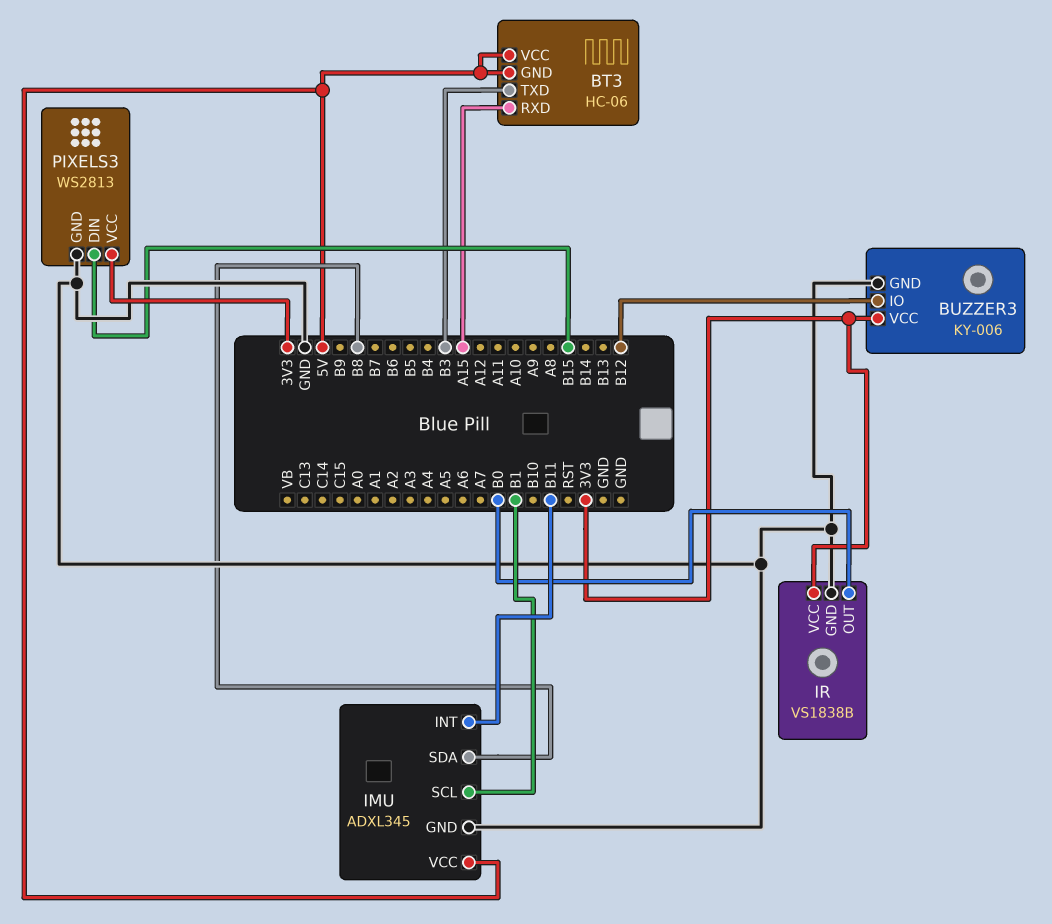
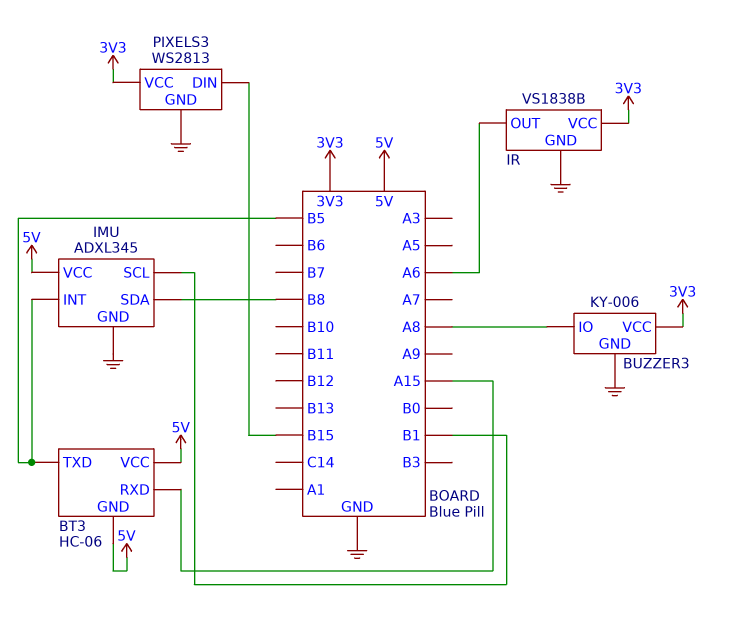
BT3 pin TXD: B3 -> B5
BUZZER3 pin IO: B12 -> A8
IMU pin INT: B11 -> B5
IR pin OUT: B0 -> A6

